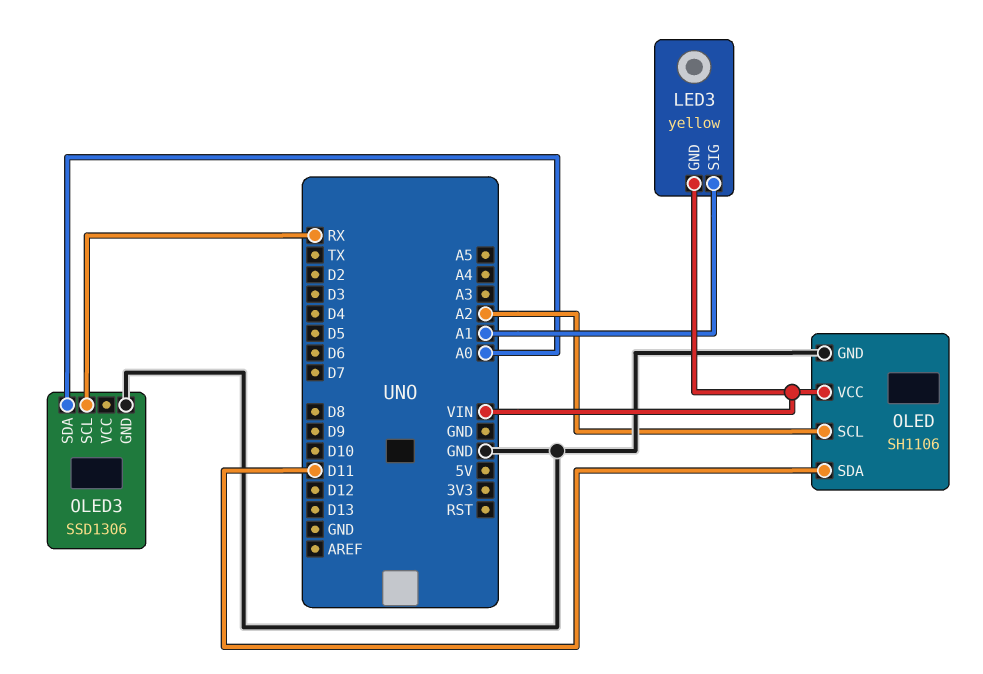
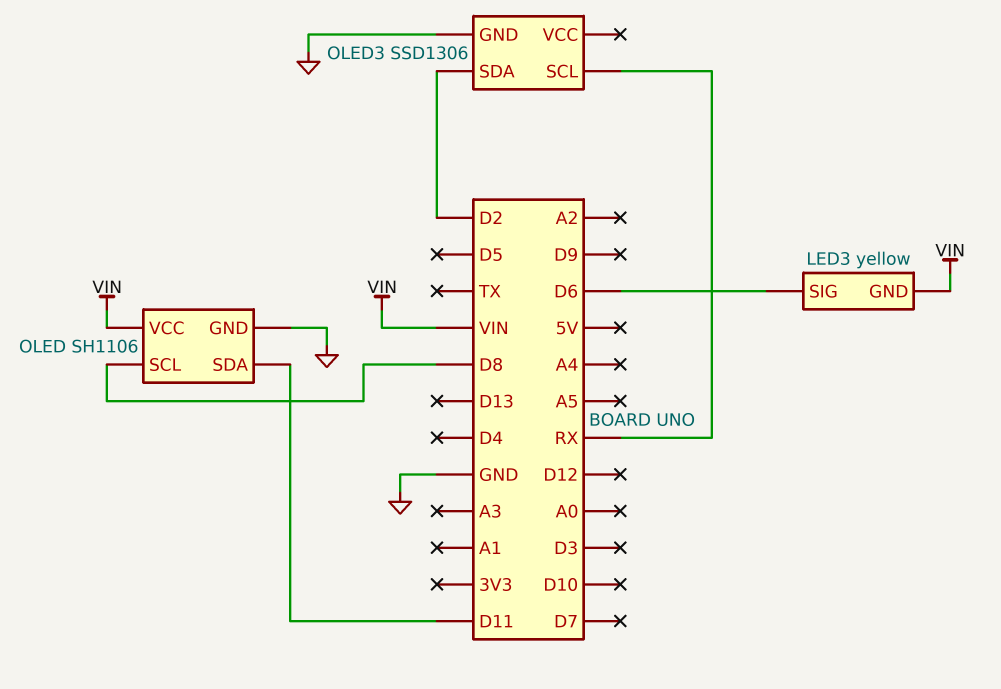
LED3 pin SIG: A1 -> D6
OLED pin SCL: A2 -> D8
OLED3 pin SDA: A0 -> D2

